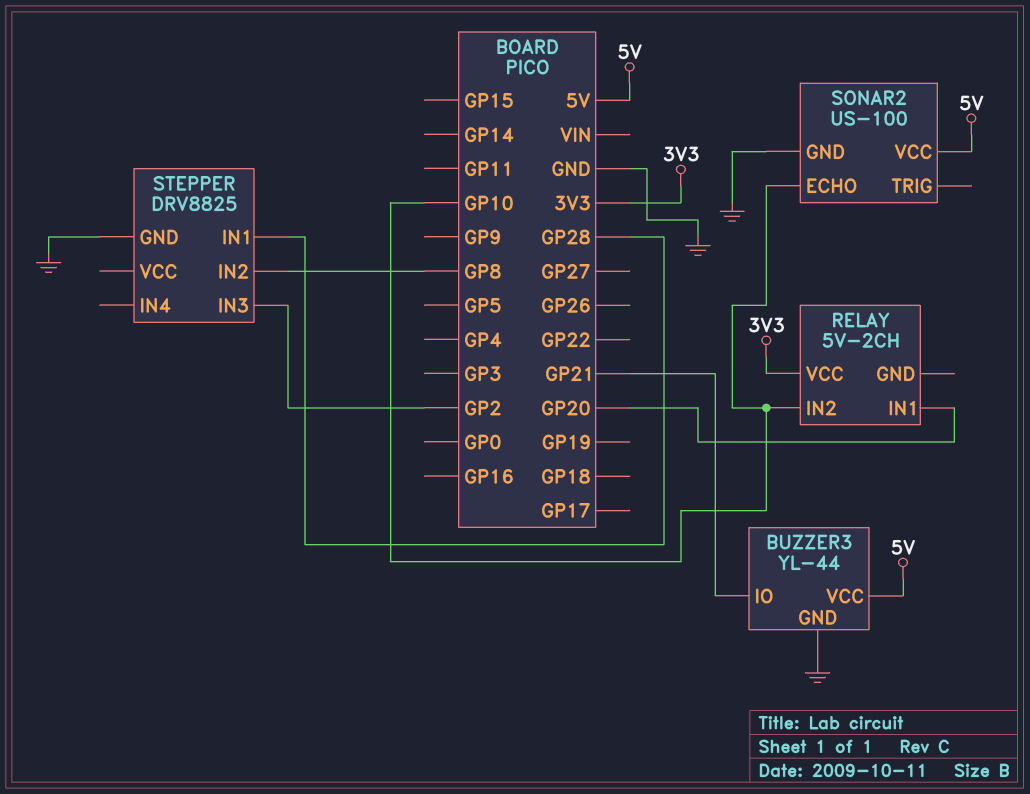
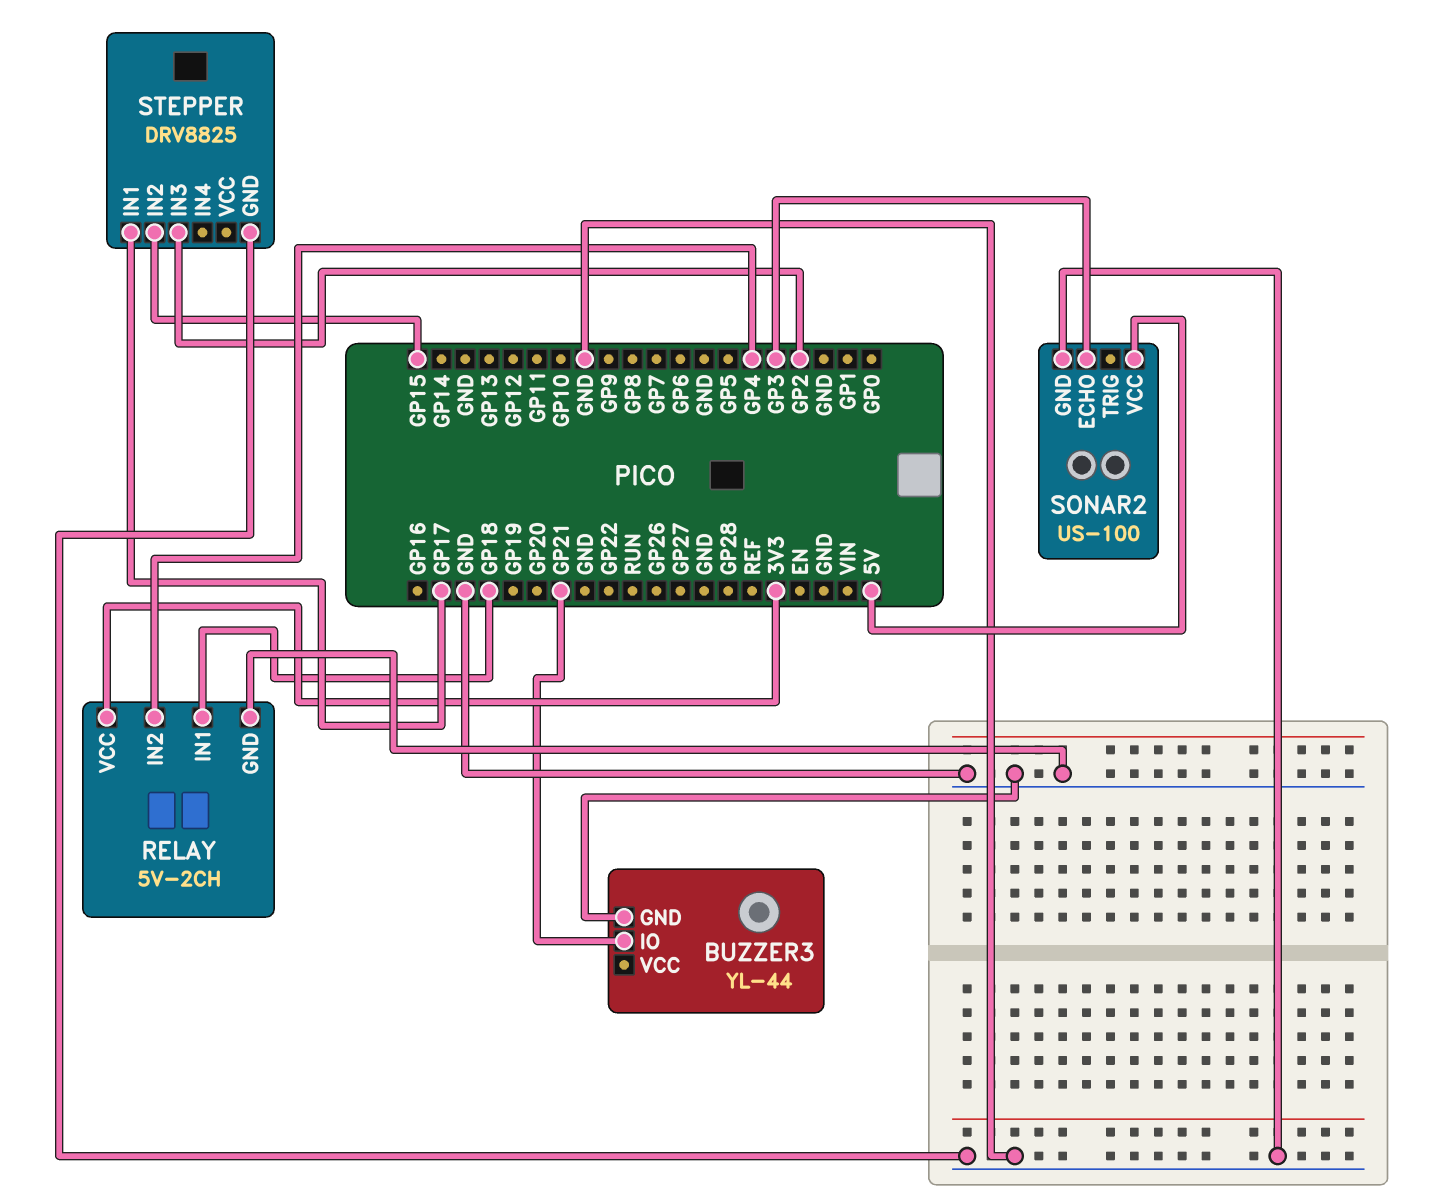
BUZZER3 pin VCC: 5V -> none
RELAY pin GND: none -> GND
RELAY pin IN1: GP20 -> GP18
RELAY pin IN2: GP10 -> GP4
SONAR2 pin ECHO: GP10 -> GP3
STEPPER pin IN1: GP28 -> GP17
STEPPER pin IN2: GP8 -> GP15

